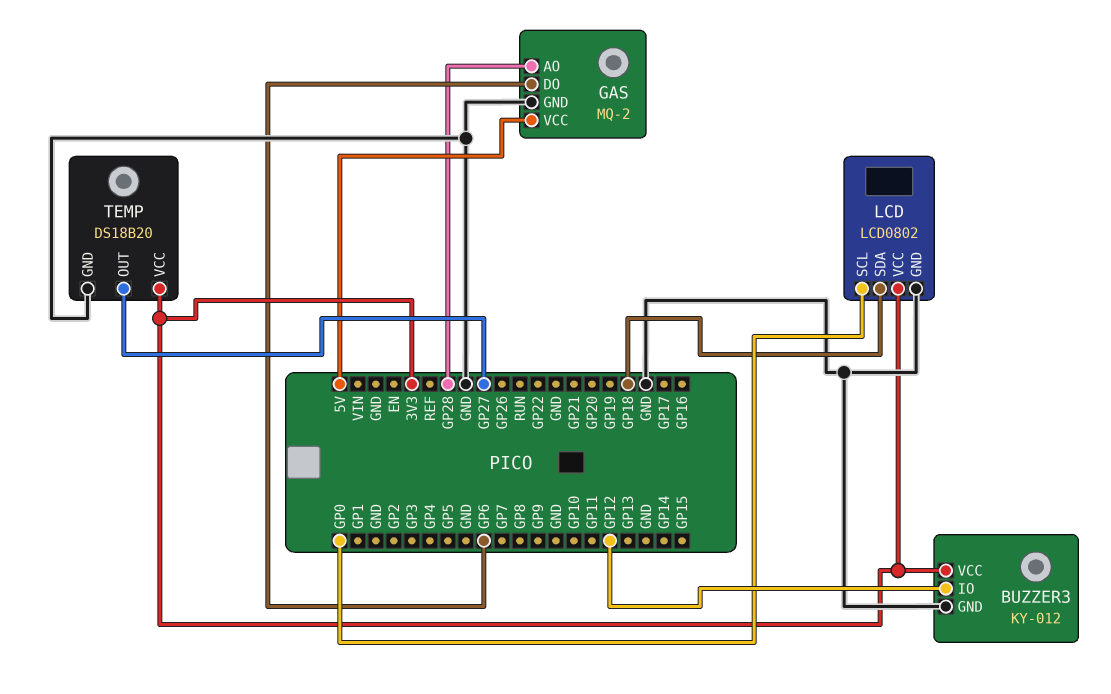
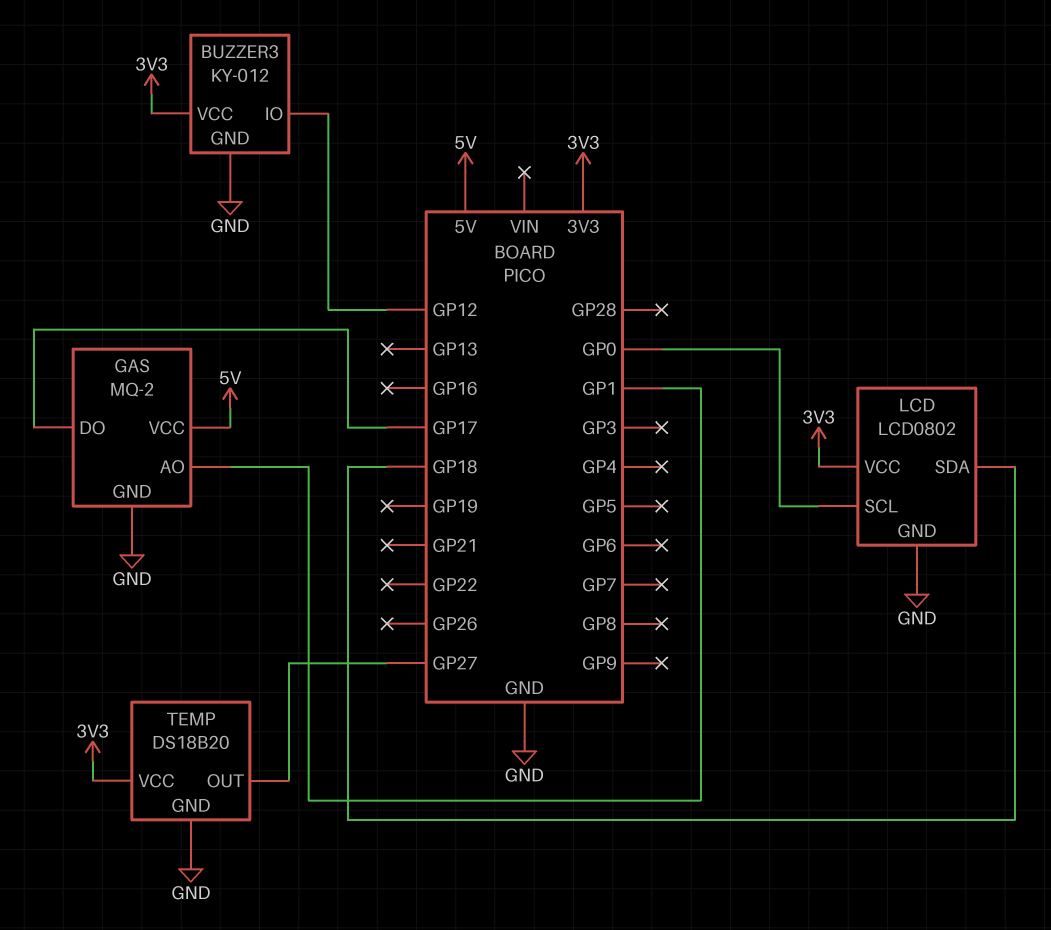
GAS pin AO: GP28 -> GP1
GAS pin DO: GP6 -> GP17

